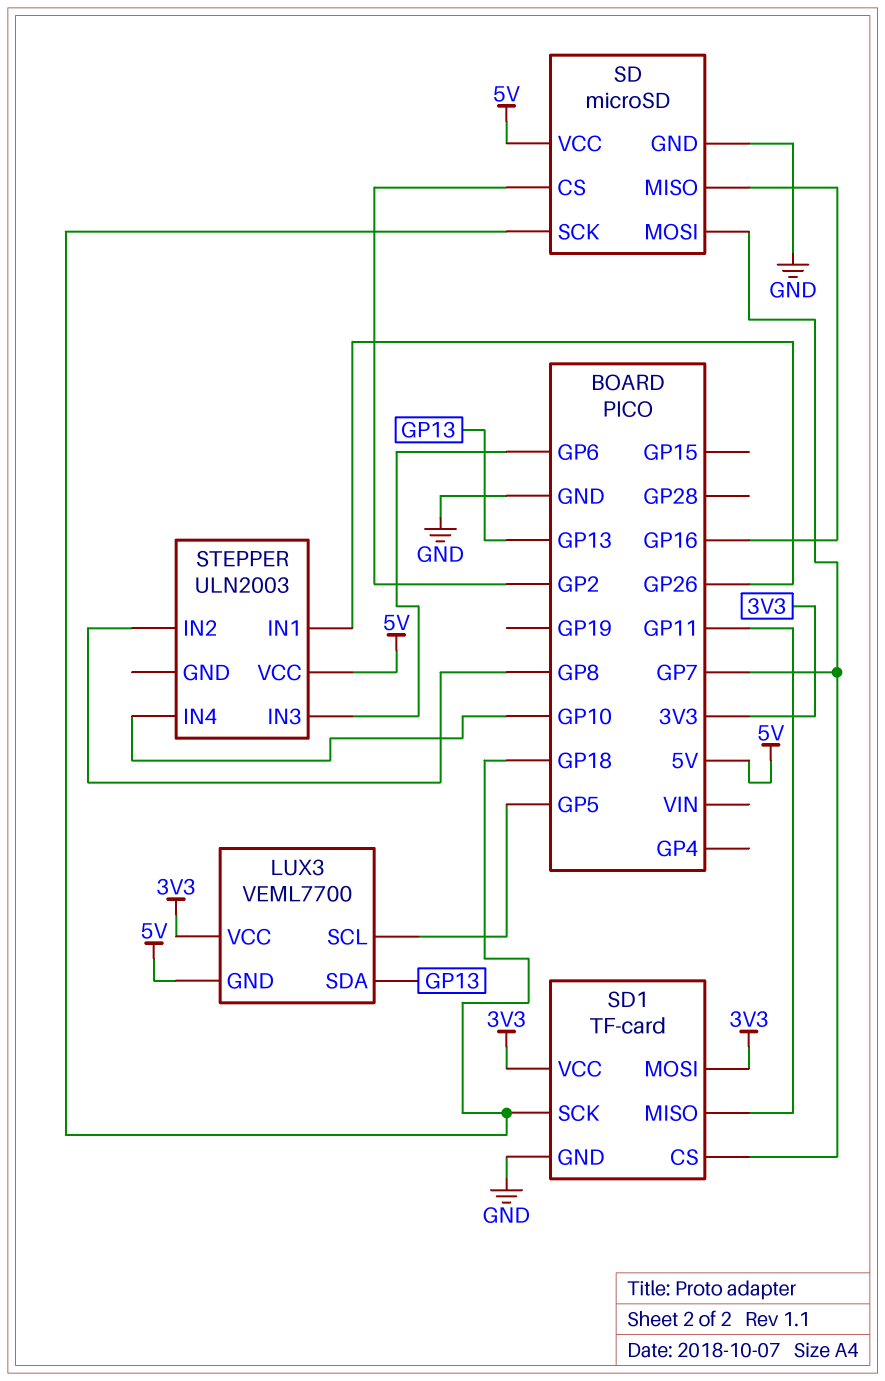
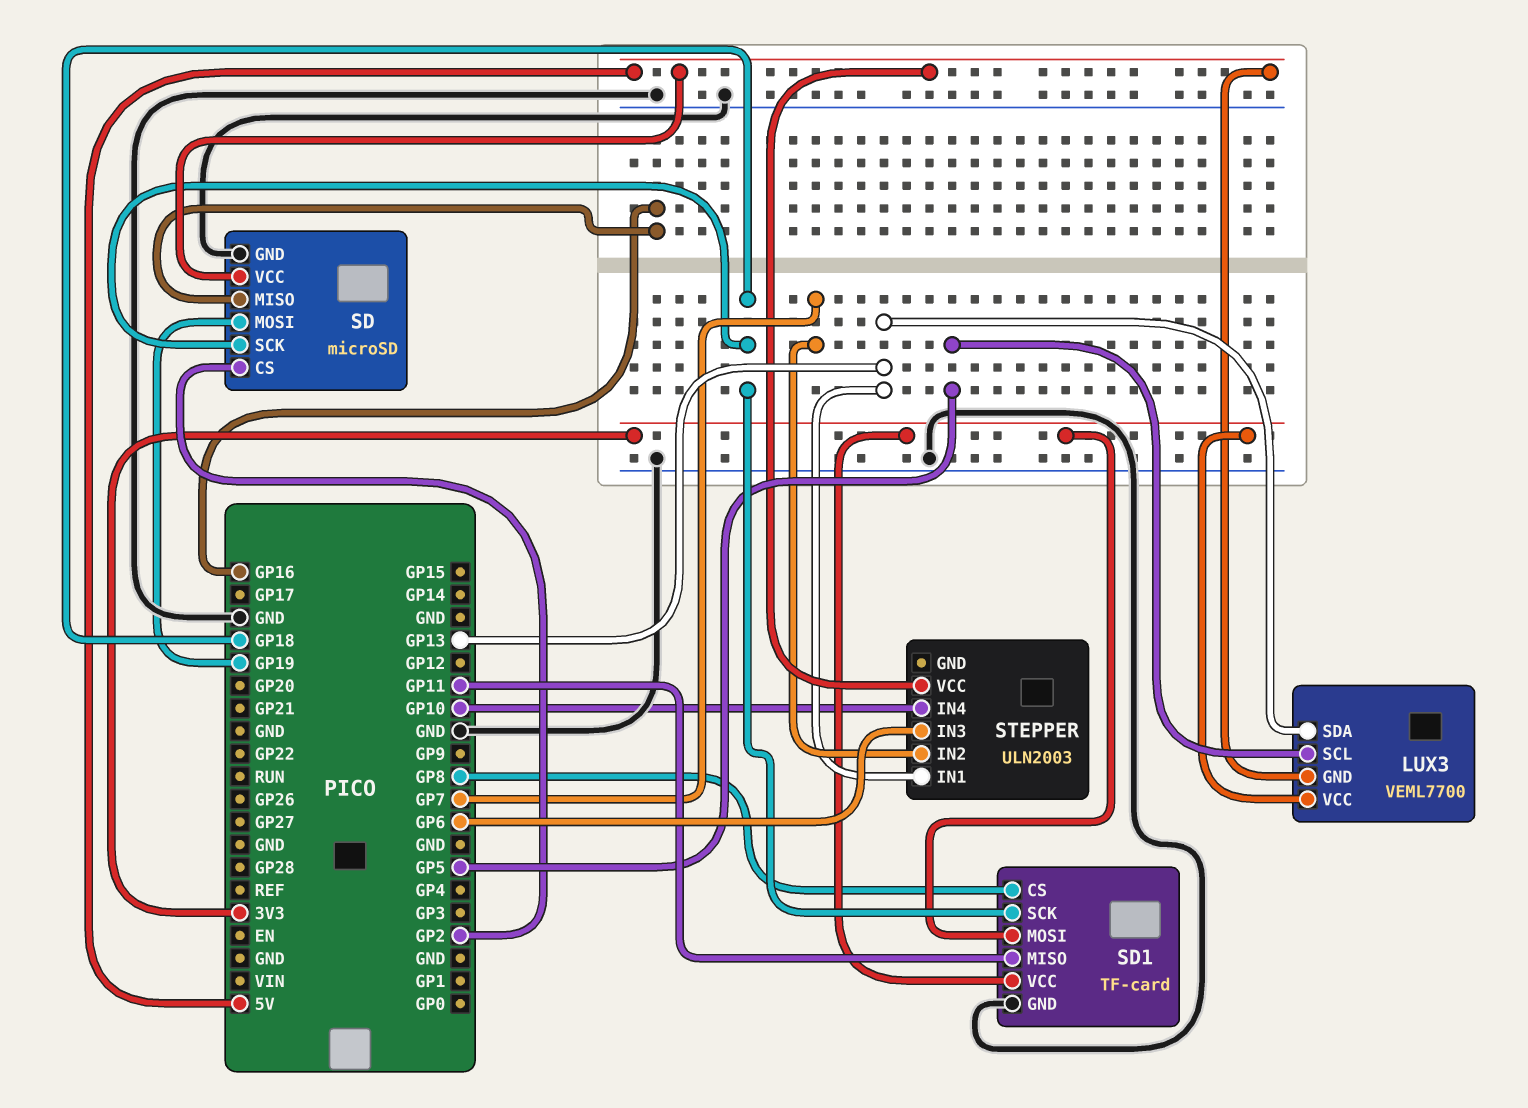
SD pin MOSI: GP7 -> GP19
SD1 pin CS: GP7 -> GP8
STEPPER pin IN1: GP26 -> GP13
STEPPER pin IN2: GP8 -> GP7

